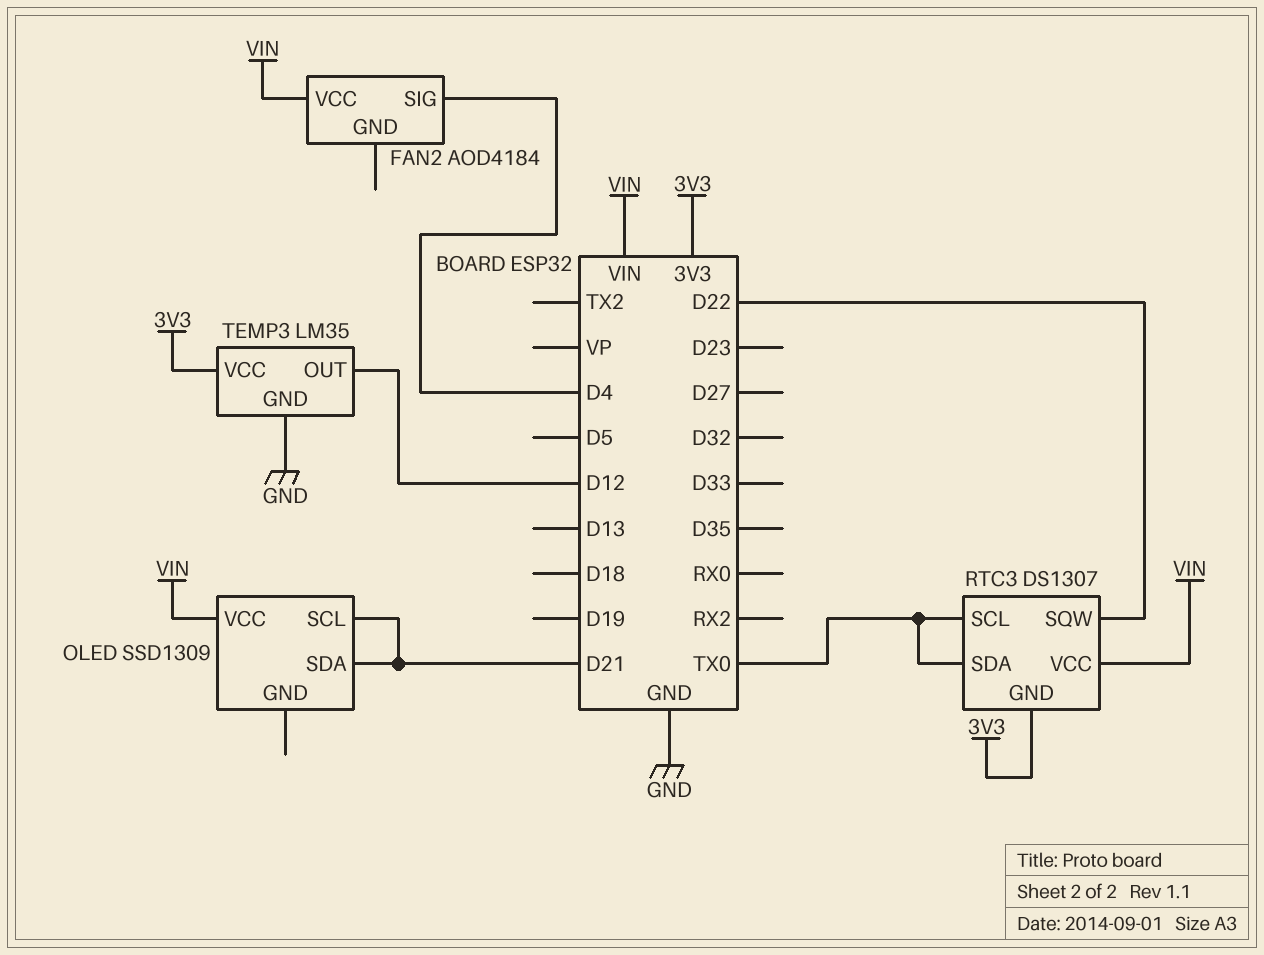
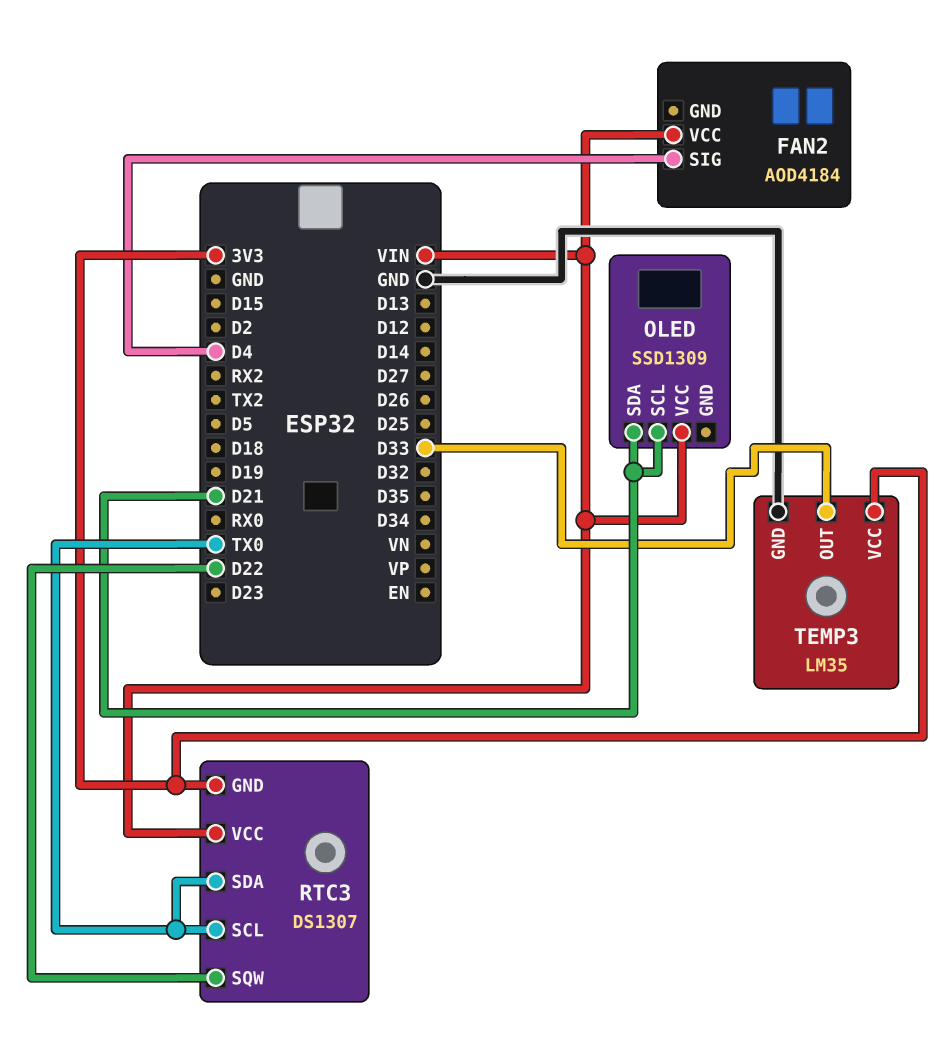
TEMP3 pin OUT: D12 -> D33

